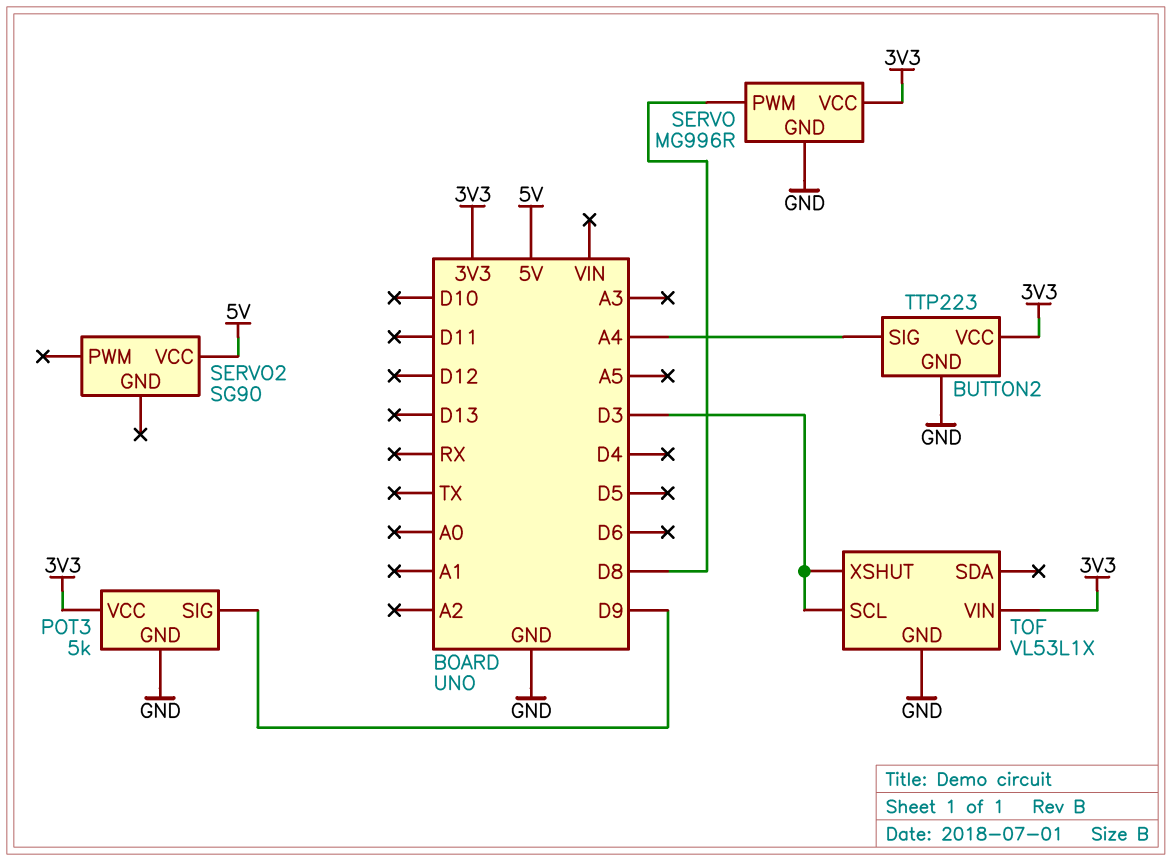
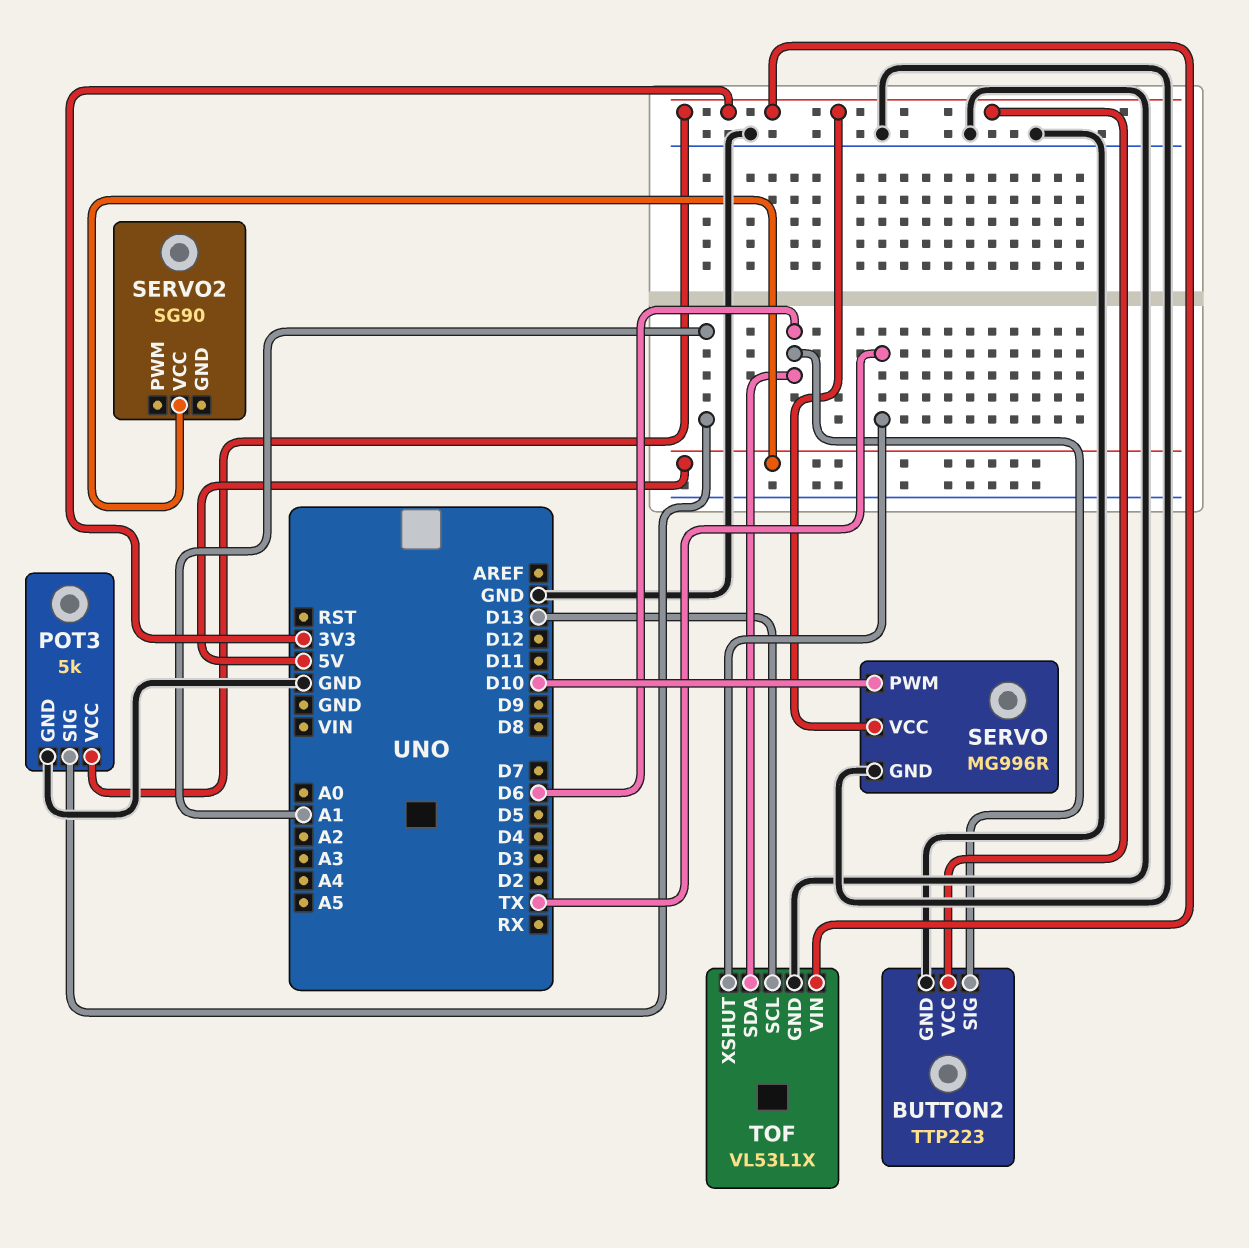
BUTTON2 pin SIG: A4 -> D6
POT3 pin SIG: D9 -> A1
SERVO pin PWM: D8 -> D10
TOF pin SCL: D3 -> D13
TOF pin SDA: none -> D6
TOF pin XSHUT: D3 -> TX

